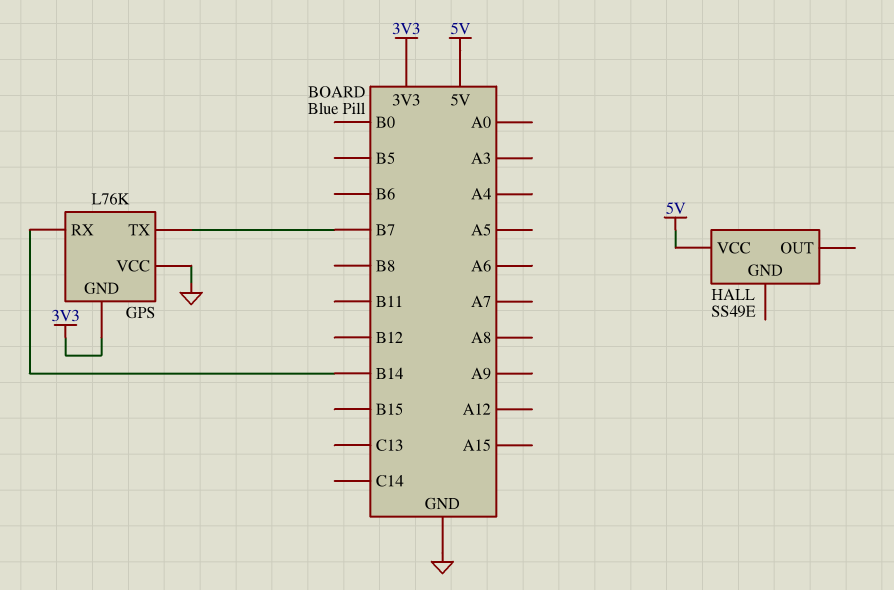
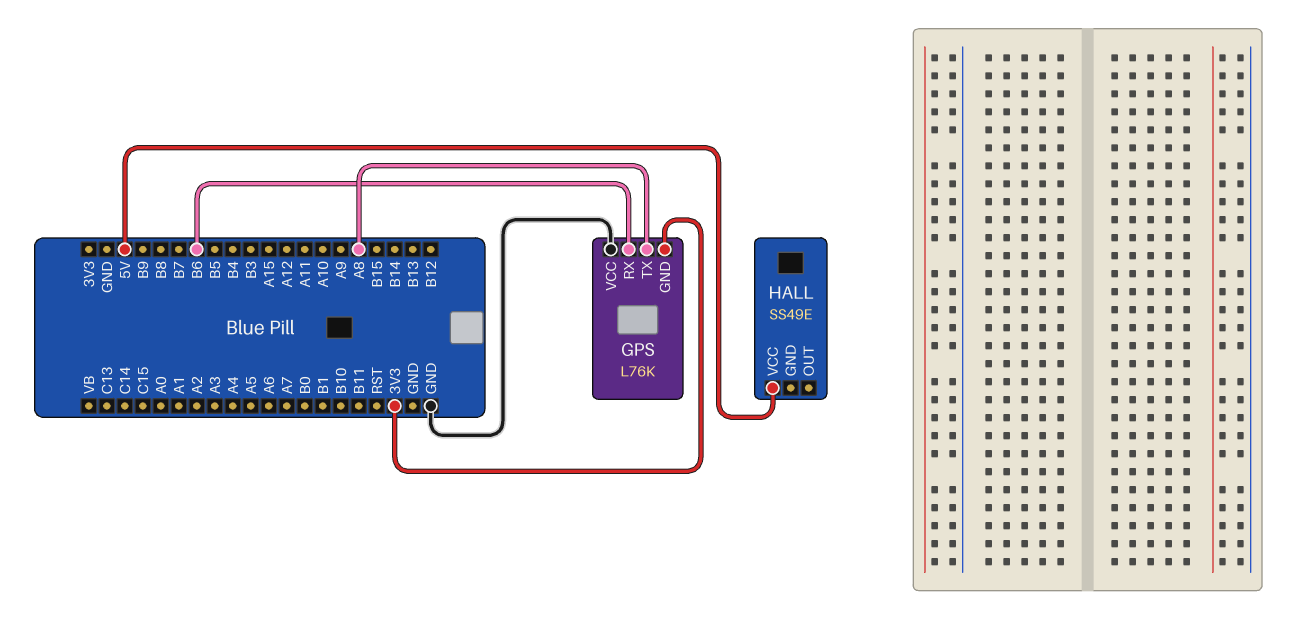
GPS pin RX: B14 -> B6
GPS pin TX: B7 -> A8

